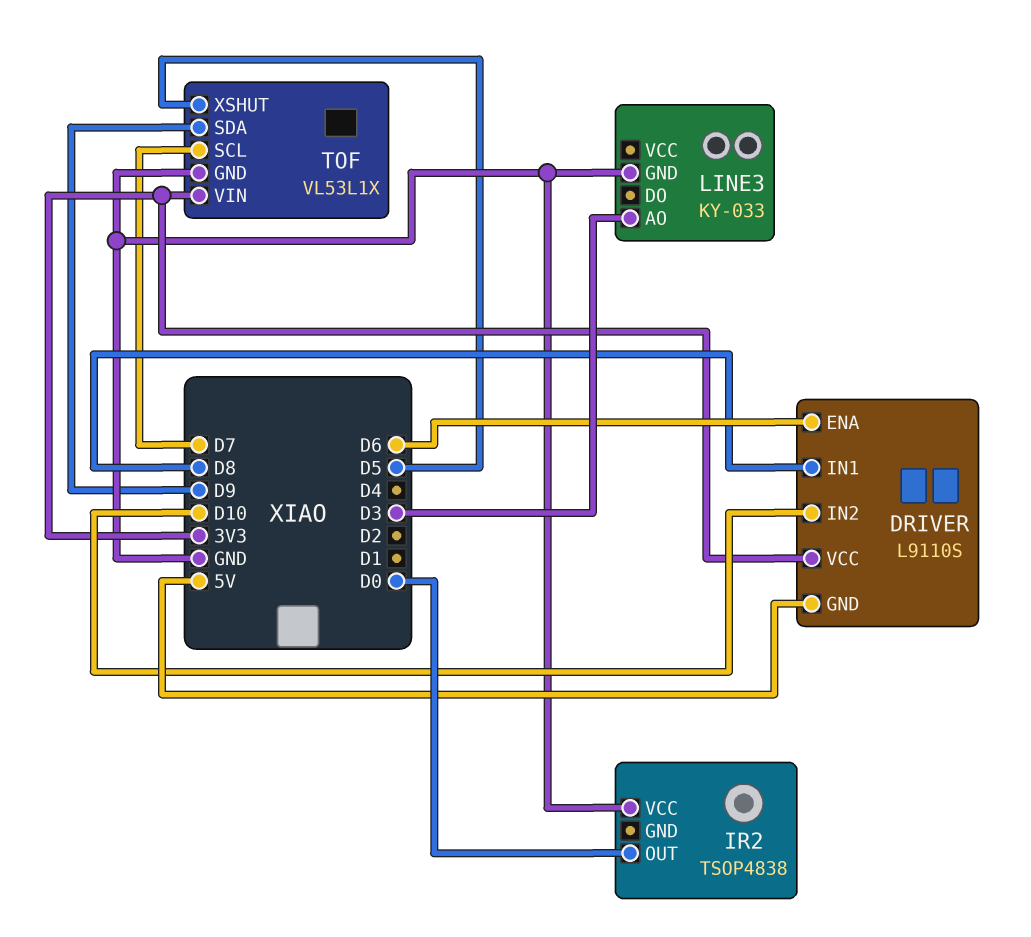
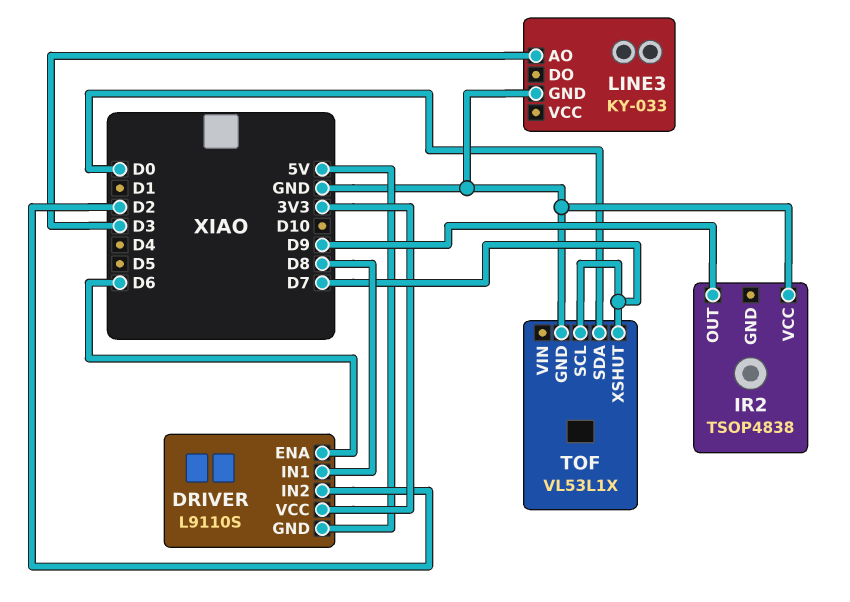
DRIVER pin IN2: D10 -> D2
IR2 pin OUT: D0 -> D9
TOF pin SDA: D9 -> D0
TOF pin VIN: 3V3 -> none
TOF pin XSHUT: D5 -> D7

